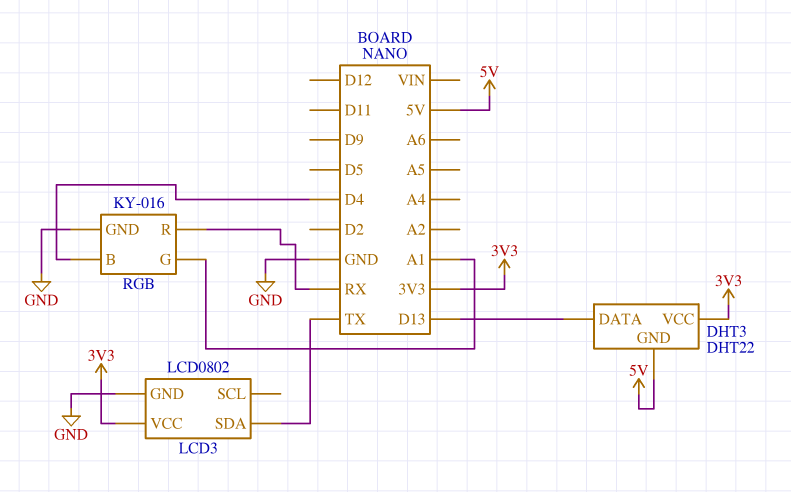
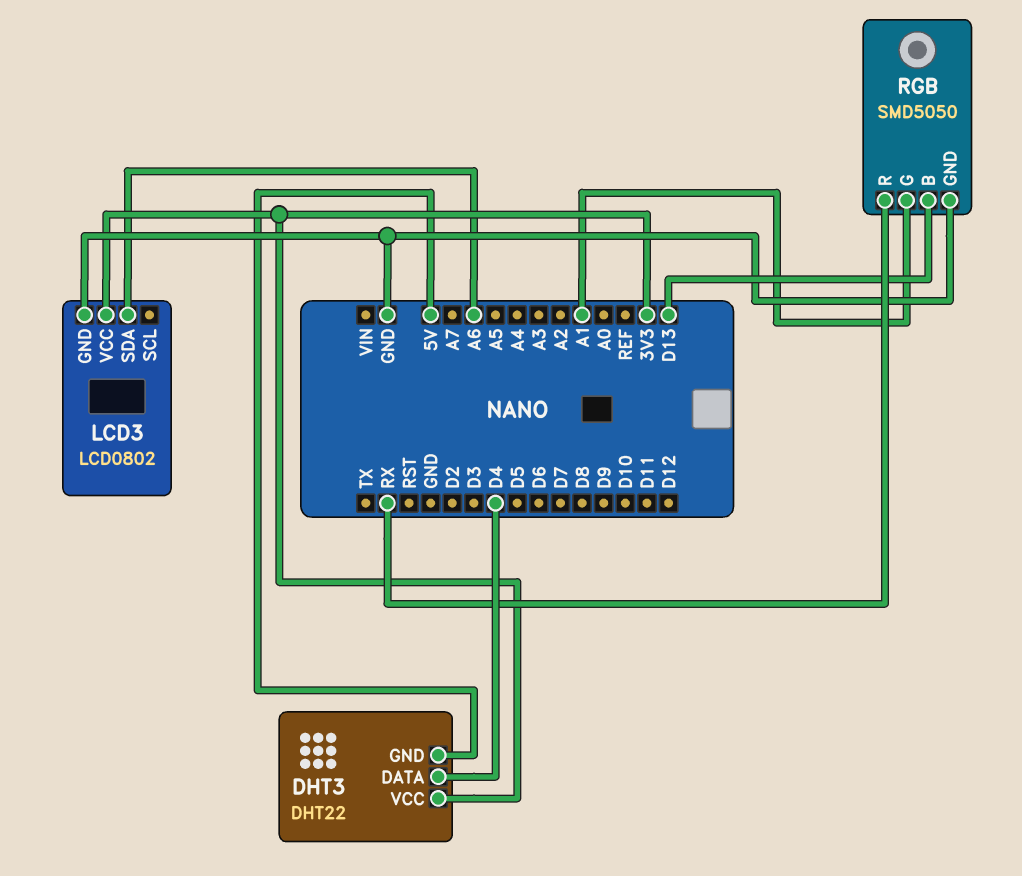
DHT3 pin DATA: D13 -> D4
LCD3 pin SDA: TX -> A6
RGB: KY-016 -> SMD5050
RGB pin B: D4 -> D13

